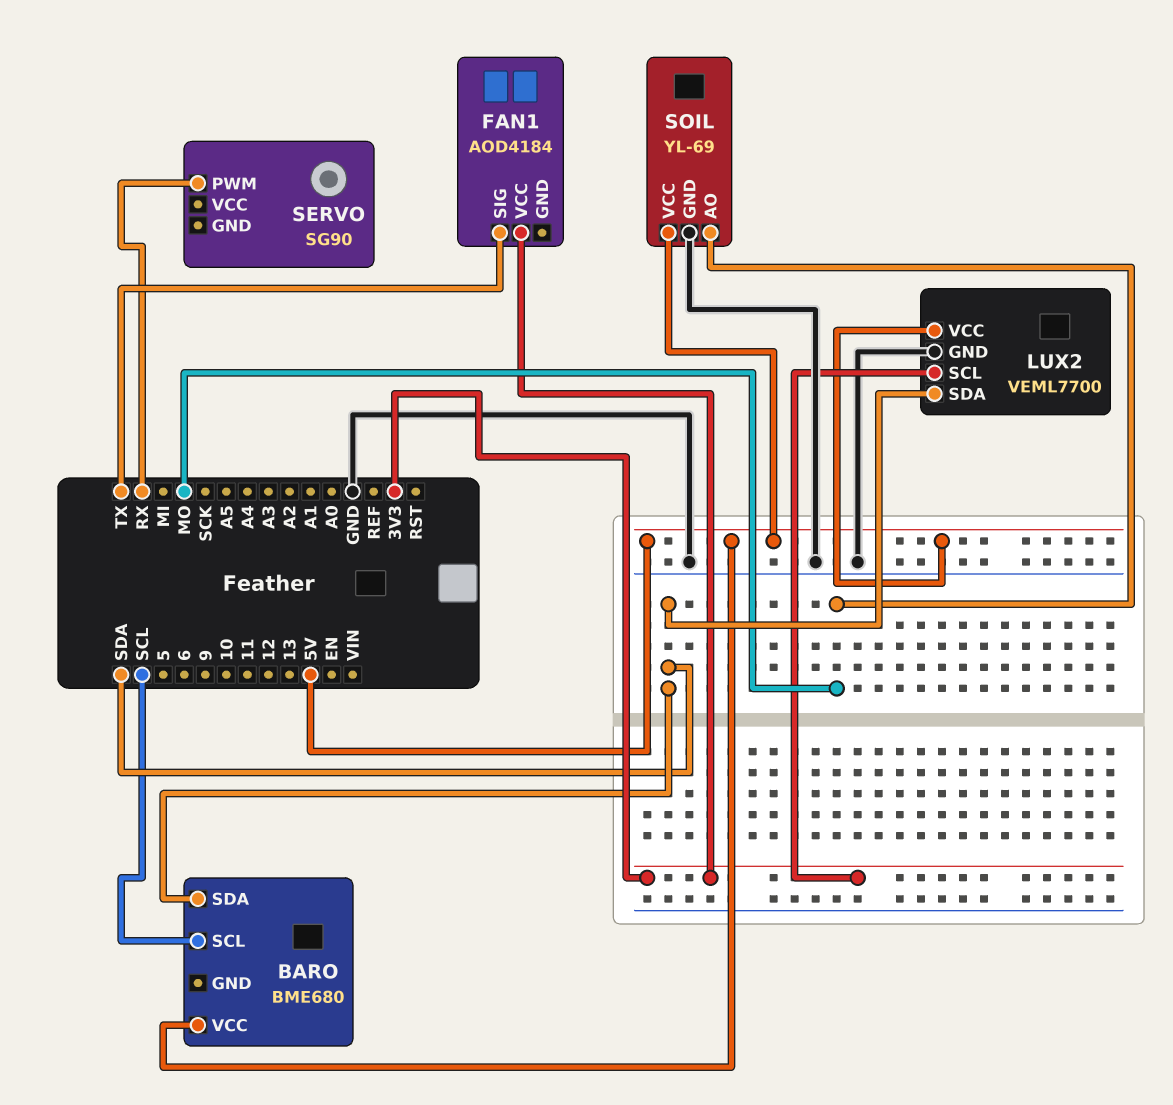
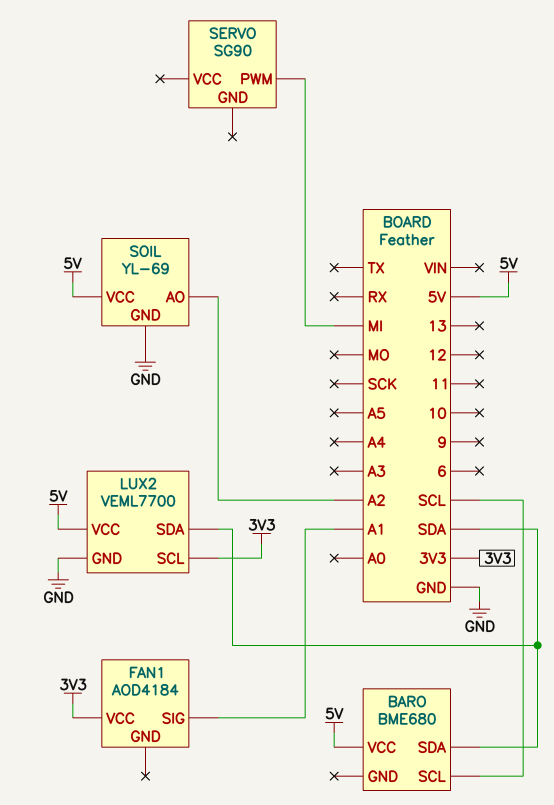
FAN1 pin SIG: TX -> A1
SERVO pin PWM: RX -> MI
SOIL pin AO: MO -> A2

